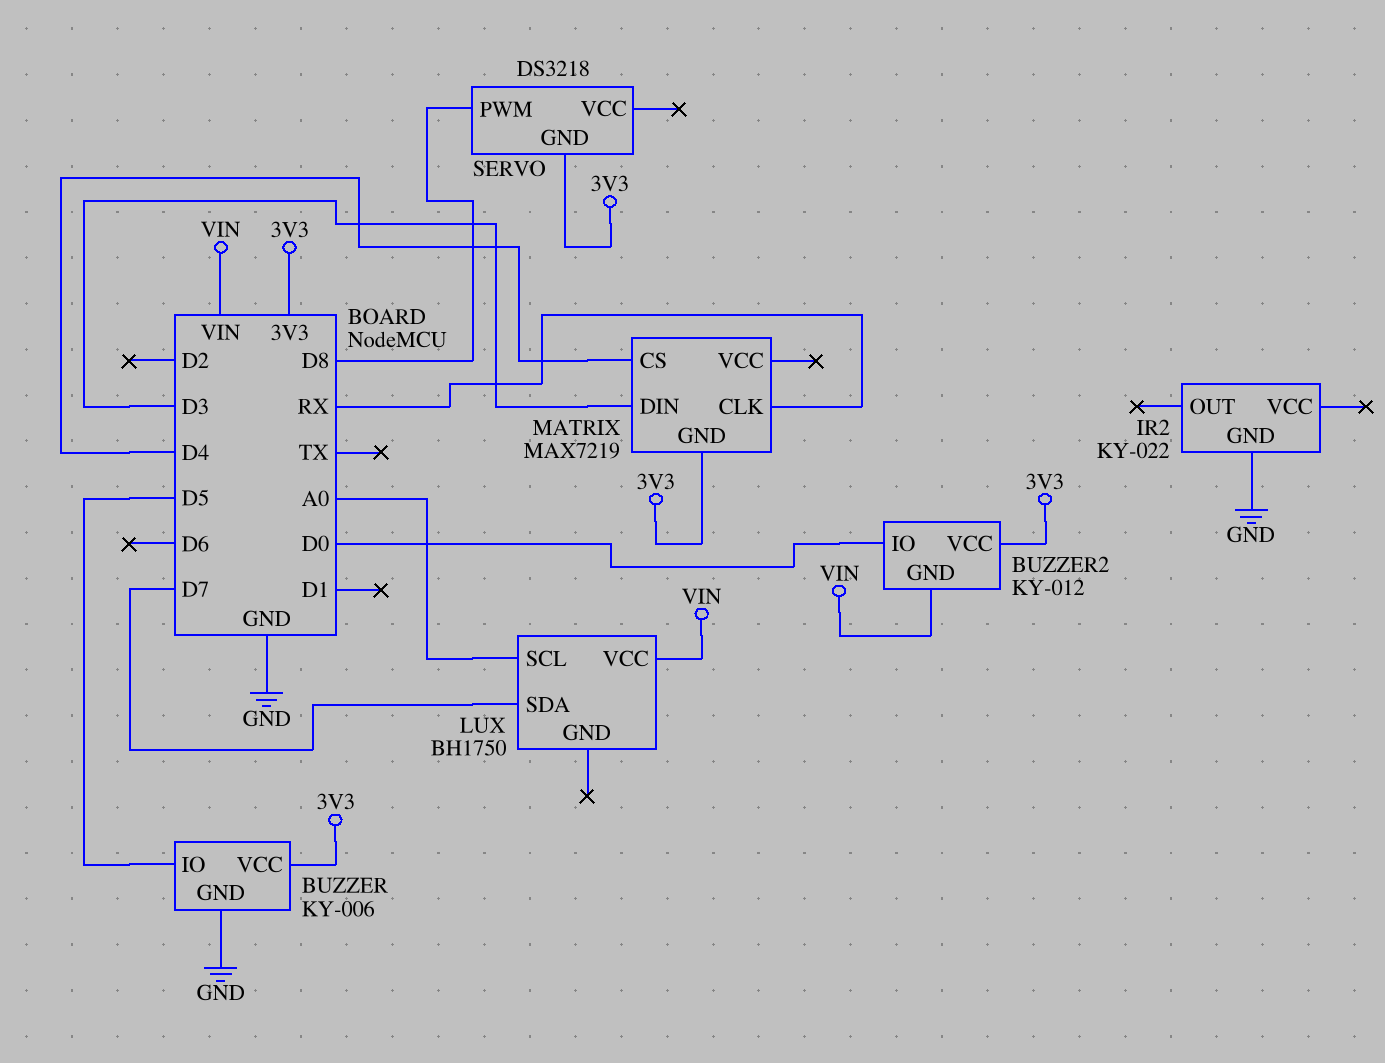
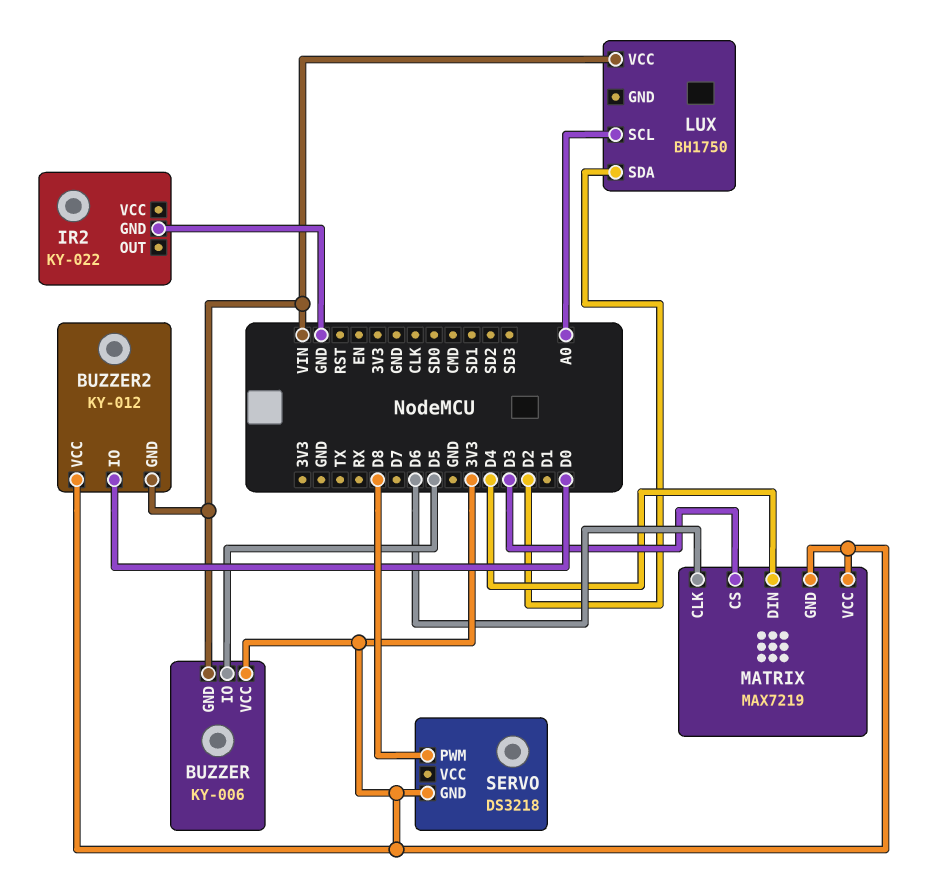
BUZZER pin GND: GND -> VIN
LUX pin SDA: D7 -> D2
MATRIX pin CLK: RX -> D6
MATRIX pin CS: D4 -> D3
MATRIX pin DIN: D3 -> D4
MATRIX pin VCC: none -> 3V3

